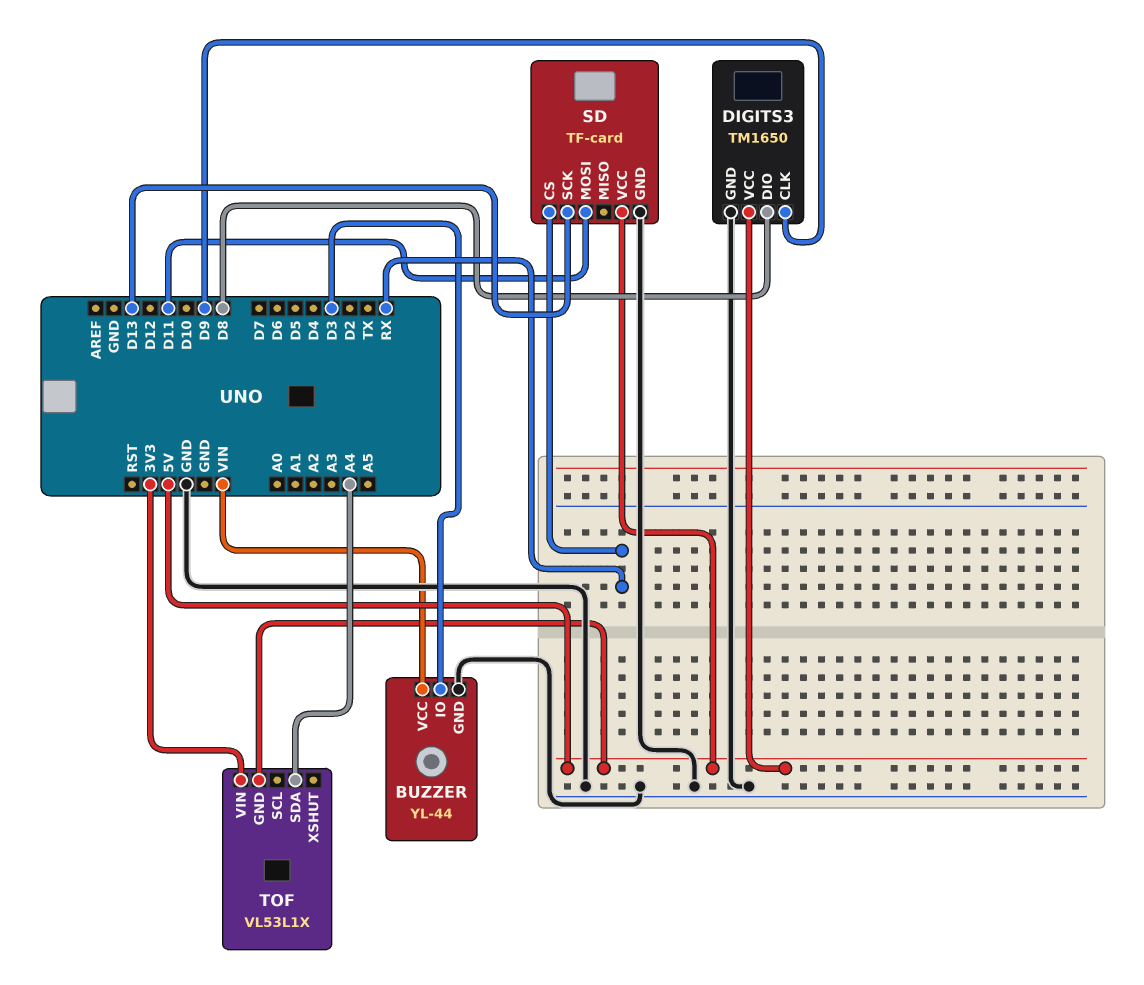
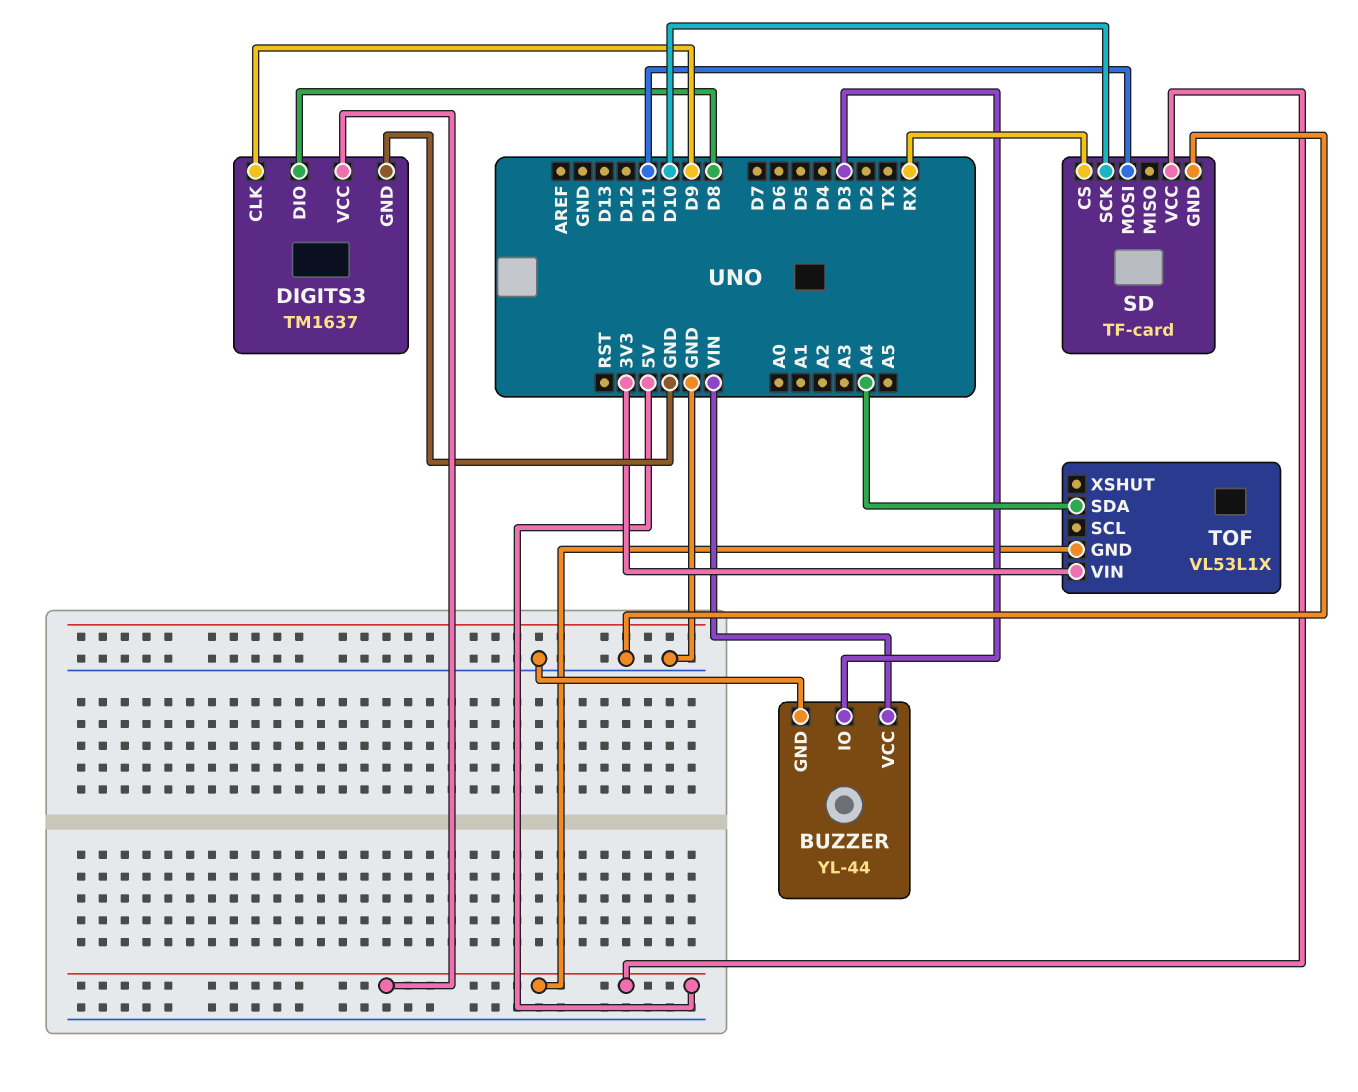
DIGITS3: TM1650 -> TM1637
SD pin SCK: D13 -> D10

